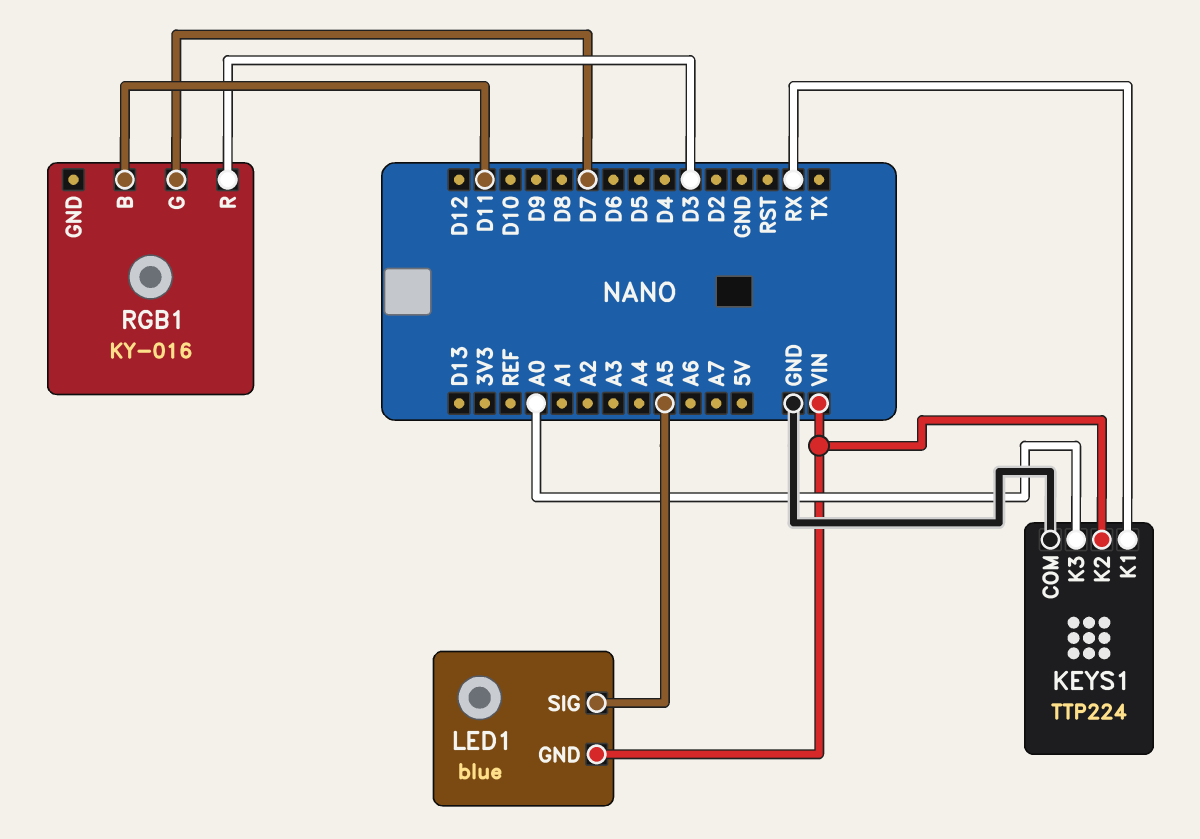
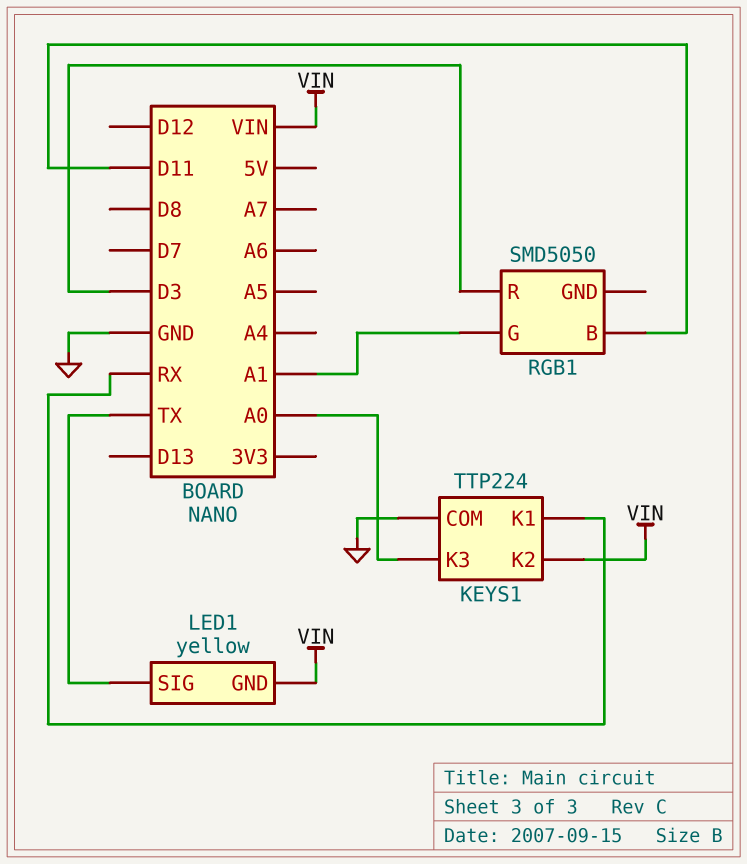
LED1: blue -> yellow
LED1 pin SIG: A5 -> TX
RGB1: KY-016 -> SMD5050
RGB1 pin G: D7 -> A1

